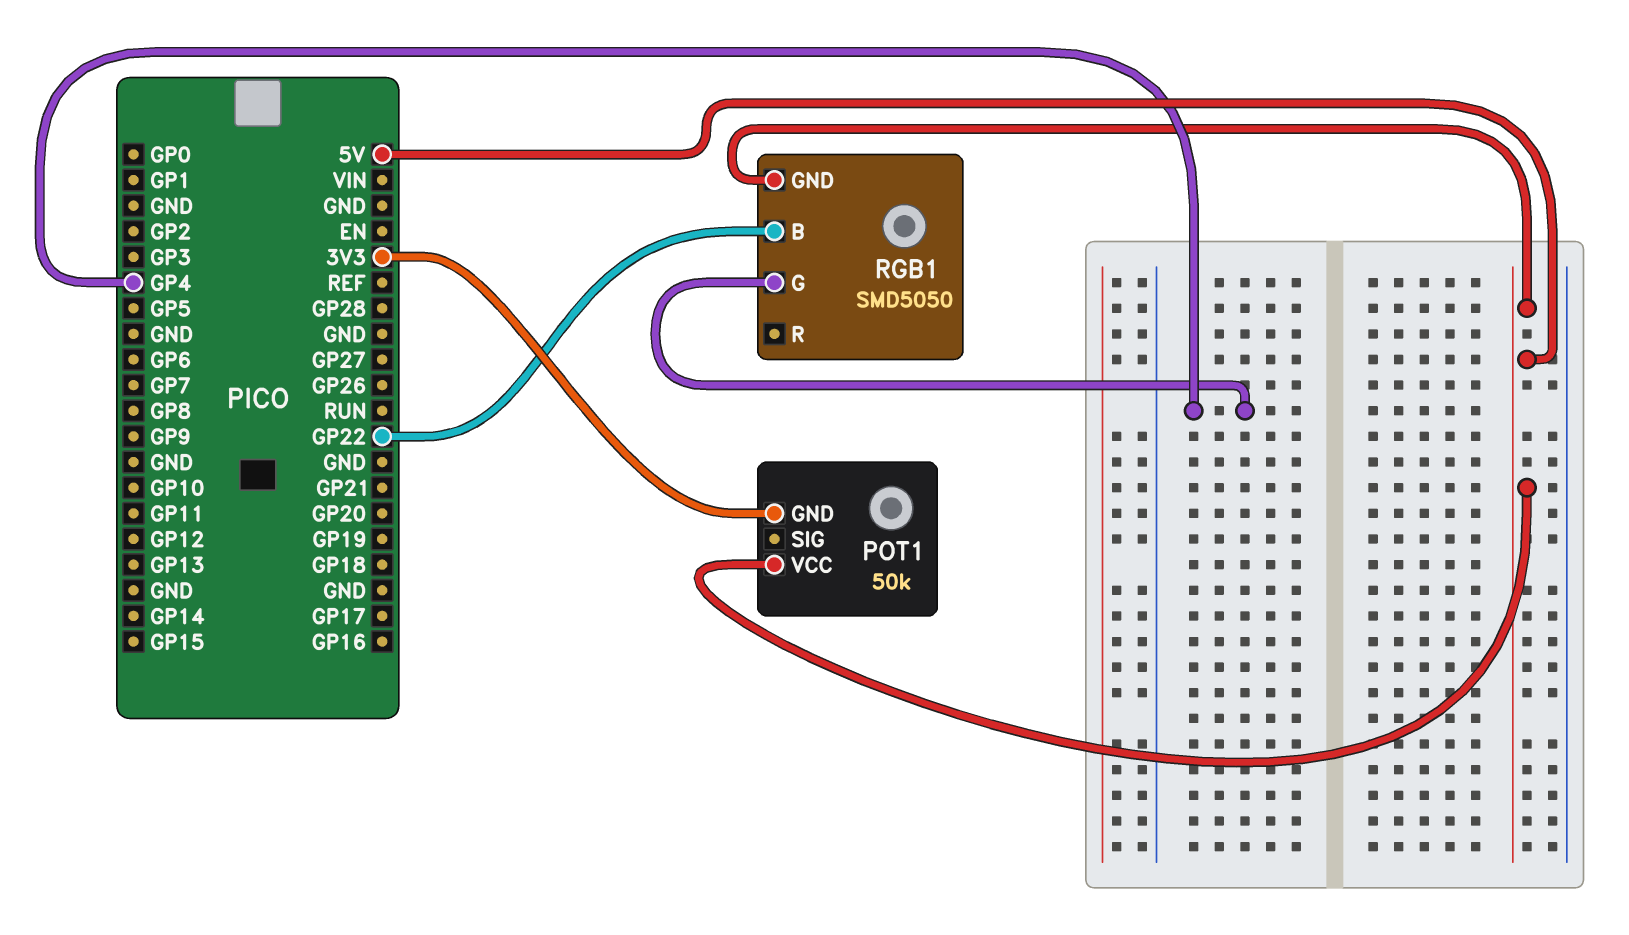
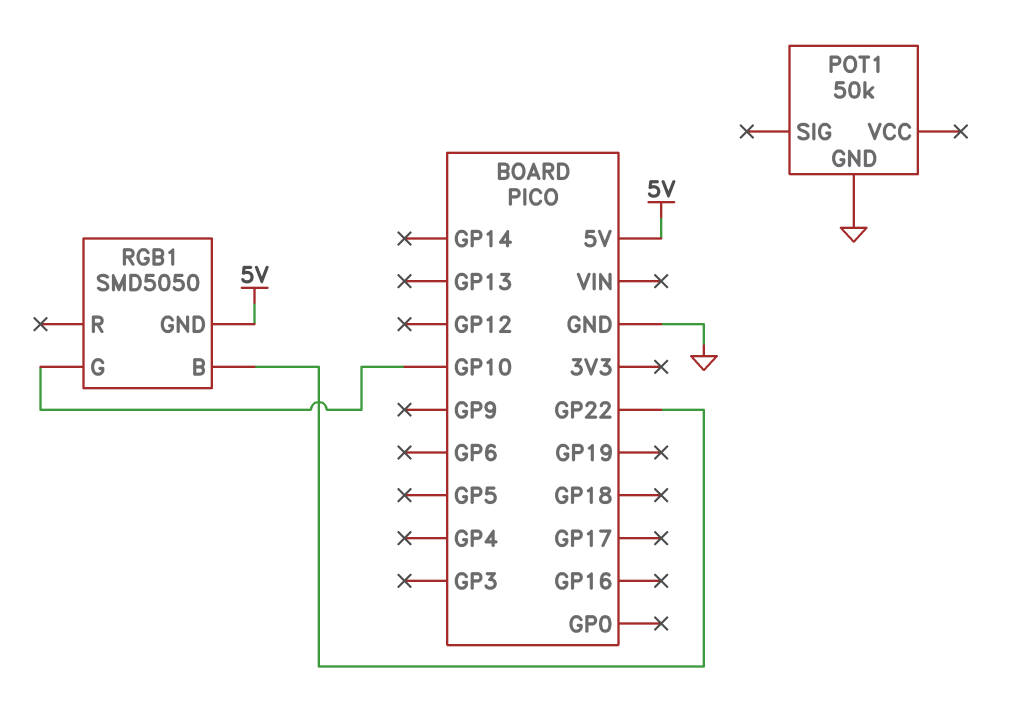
POT1 pin GND: 3V3 -> GND
POT1 pin VCC: 5V -> none
RGB1 pin G: GP4 -> GP10

